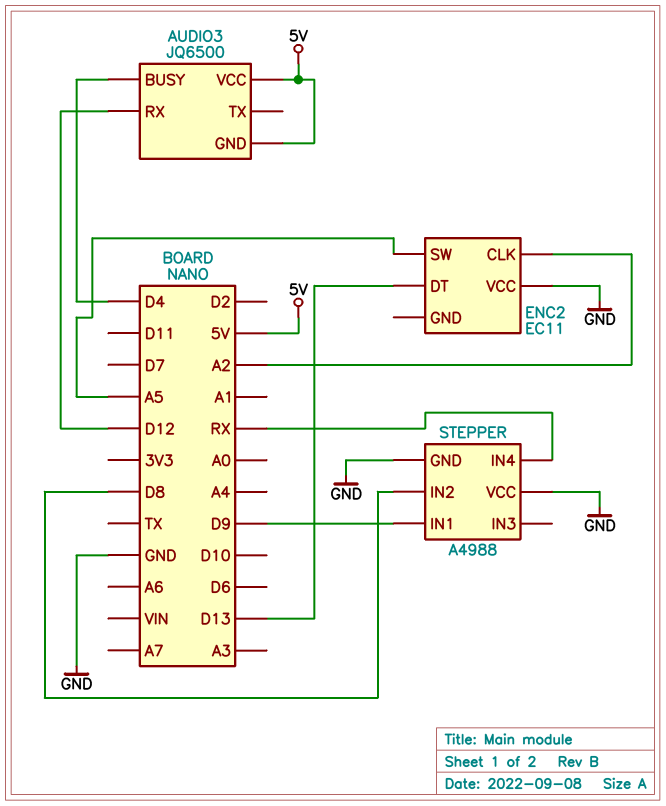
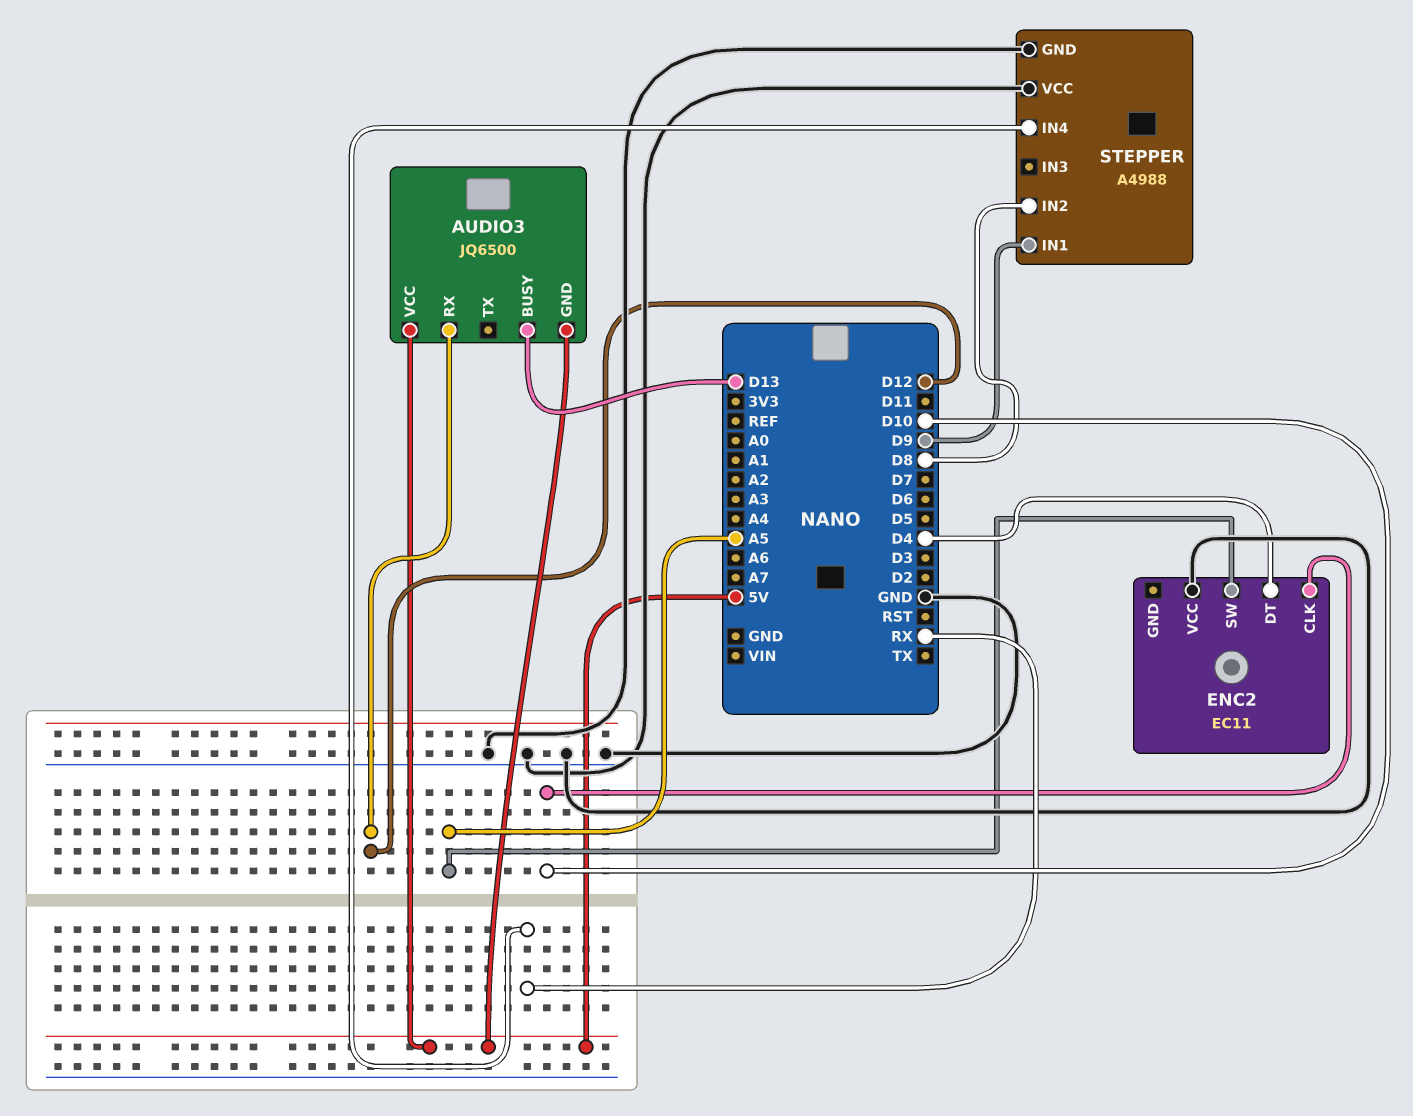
AUDIO3 pin BUSY: D4 -> D13
ENC2 pin CLK: A2 -> D10
ENC2 pin DT: D13 -> D4

